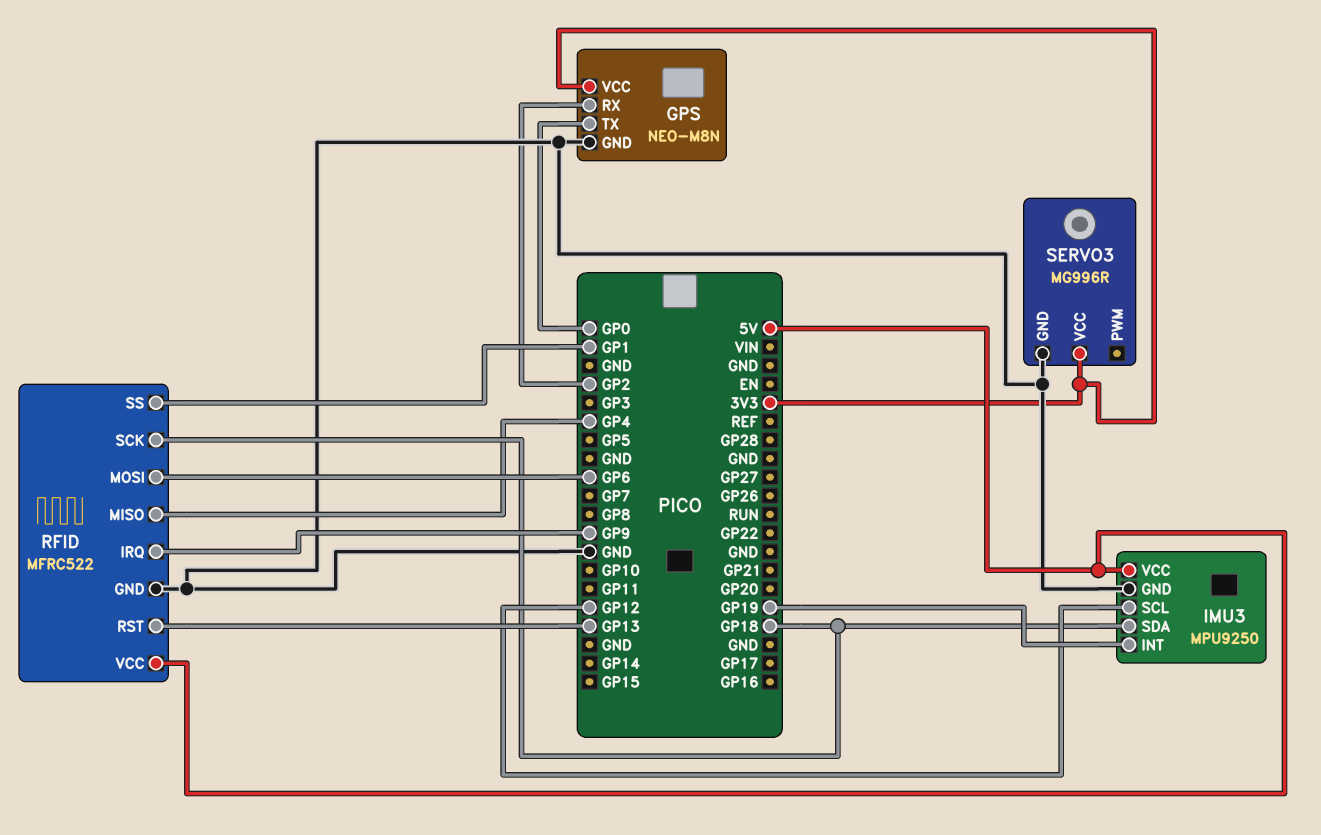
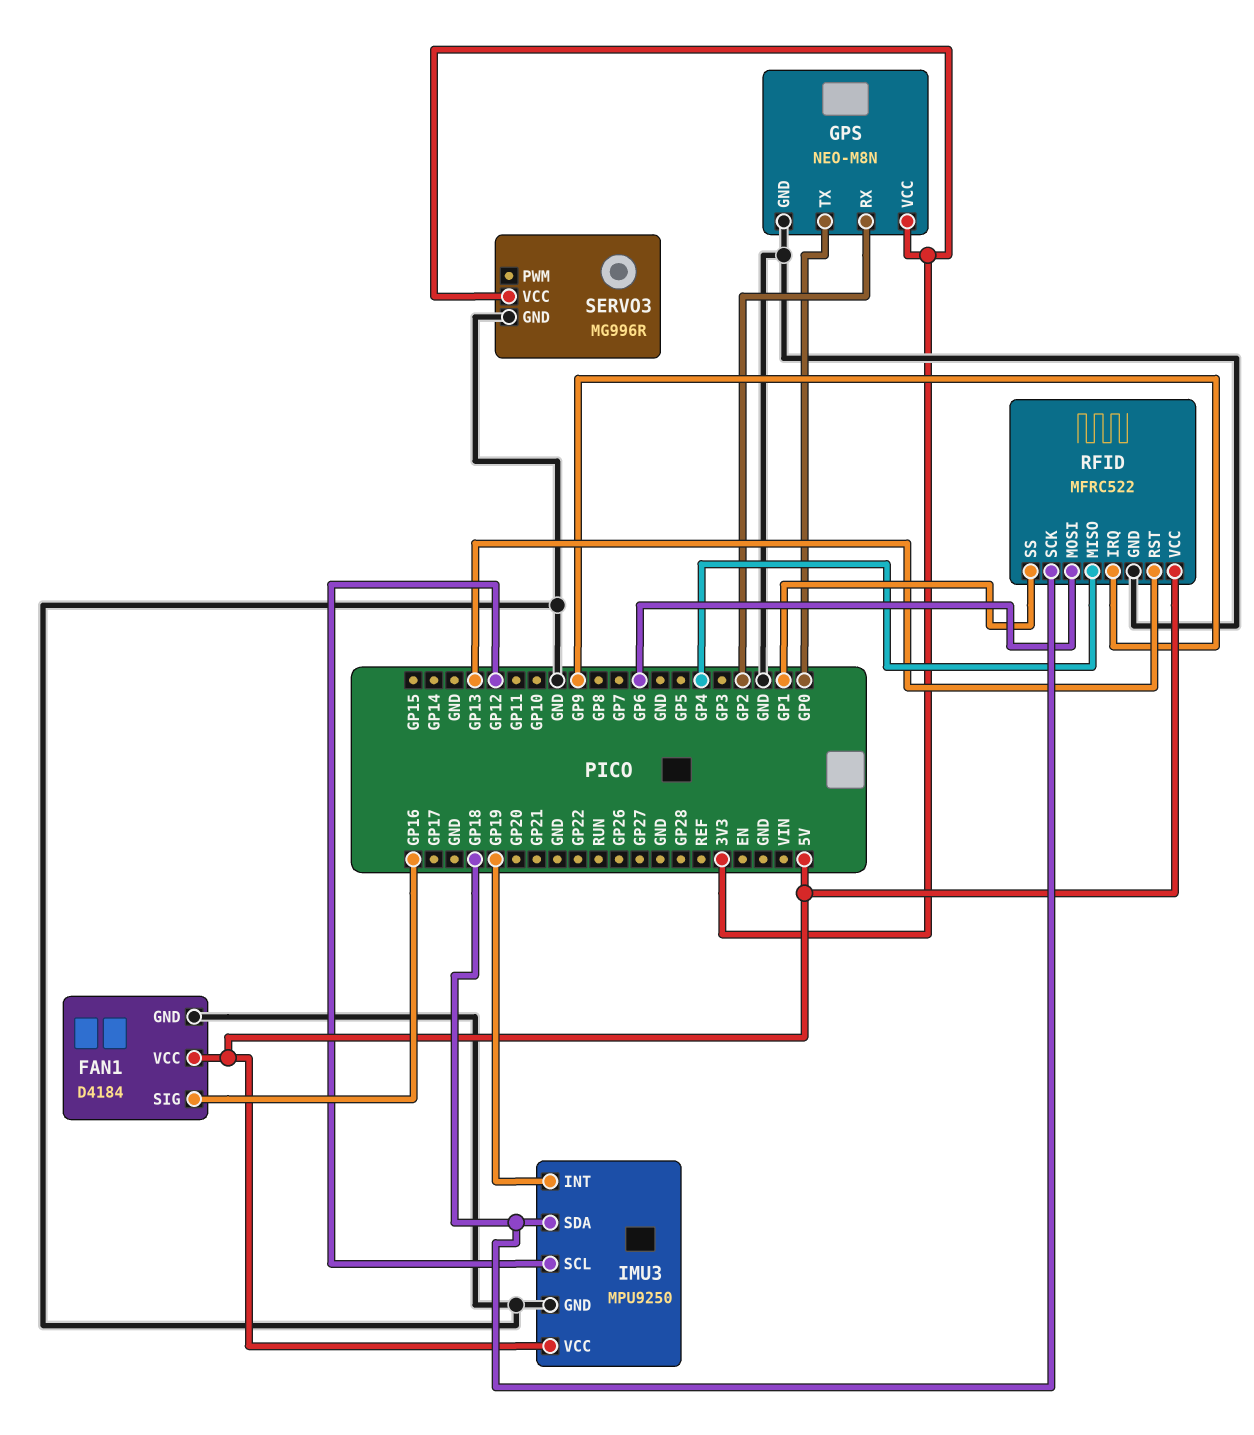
FAN1: none -> D4184
FAN1 pin GND: none -> GND
FAN1 pin SIG: none -> GP16
FAN1 pin VCC: none -> 5V

